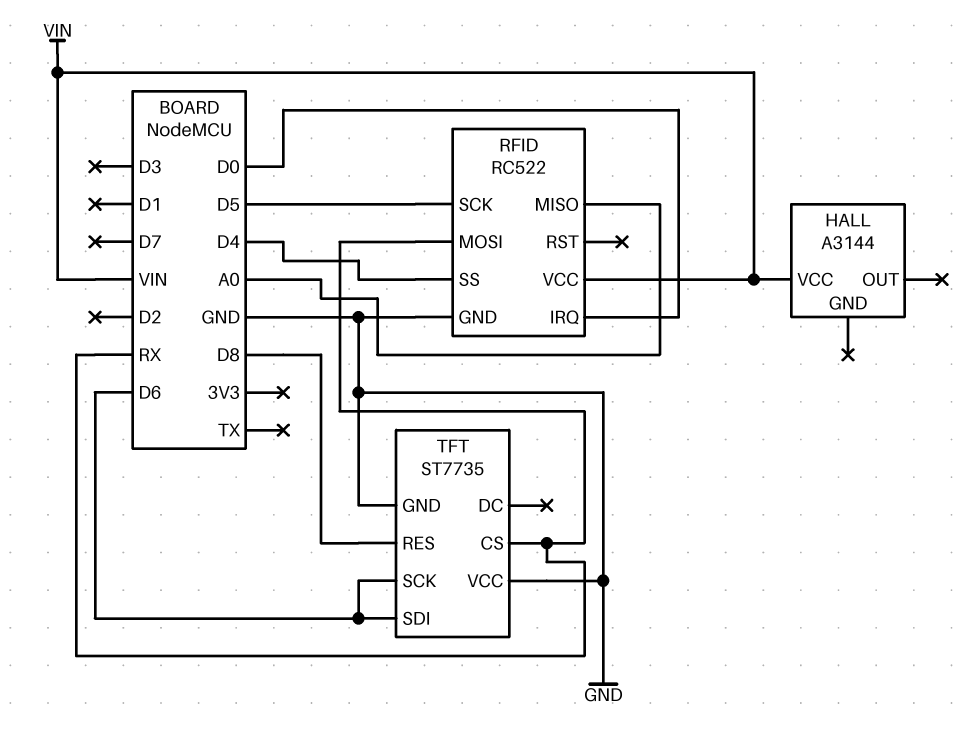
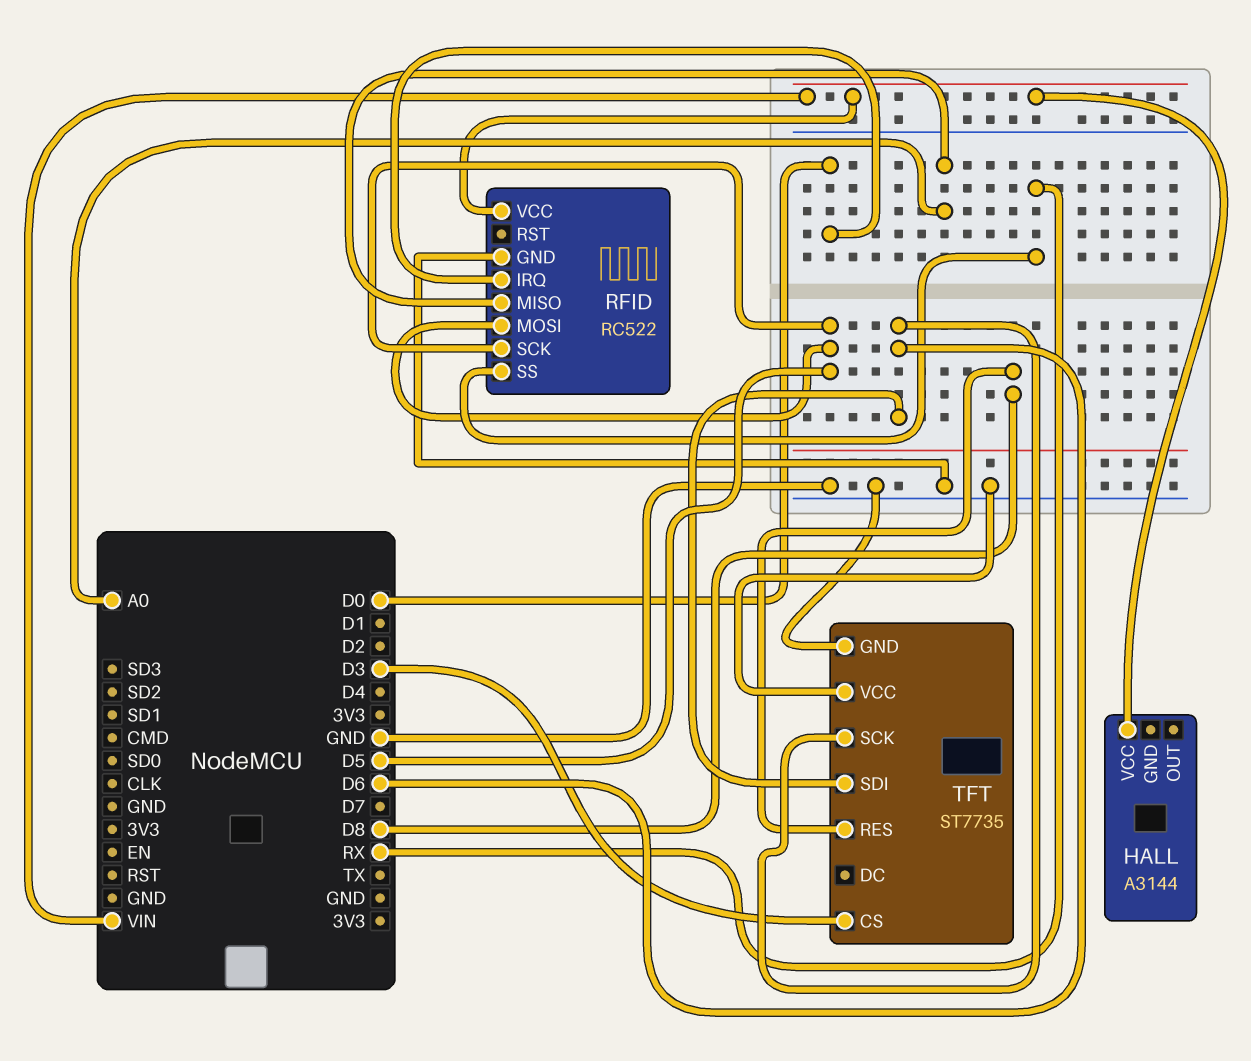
RFID pin MOSI: RX -> D5
RFID pin SS: D4 -> RX
TFT pin CS: RX -> D3

